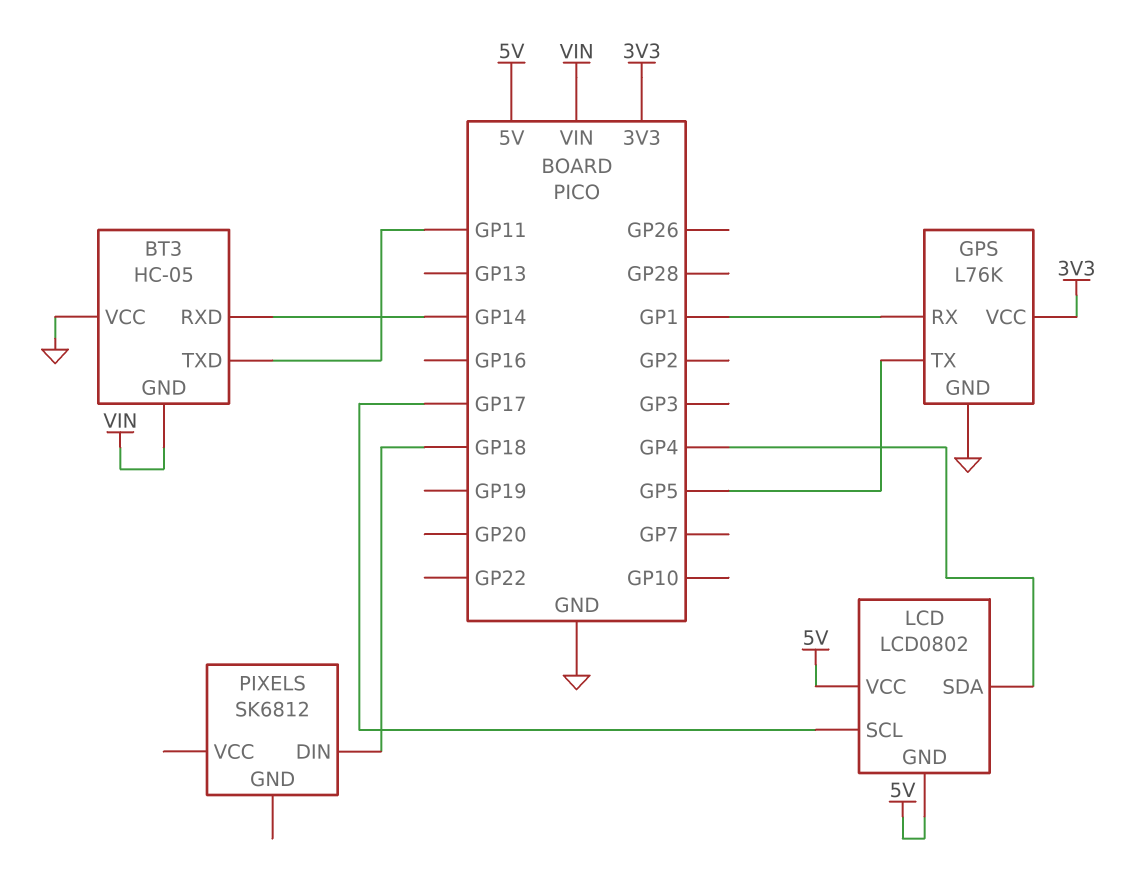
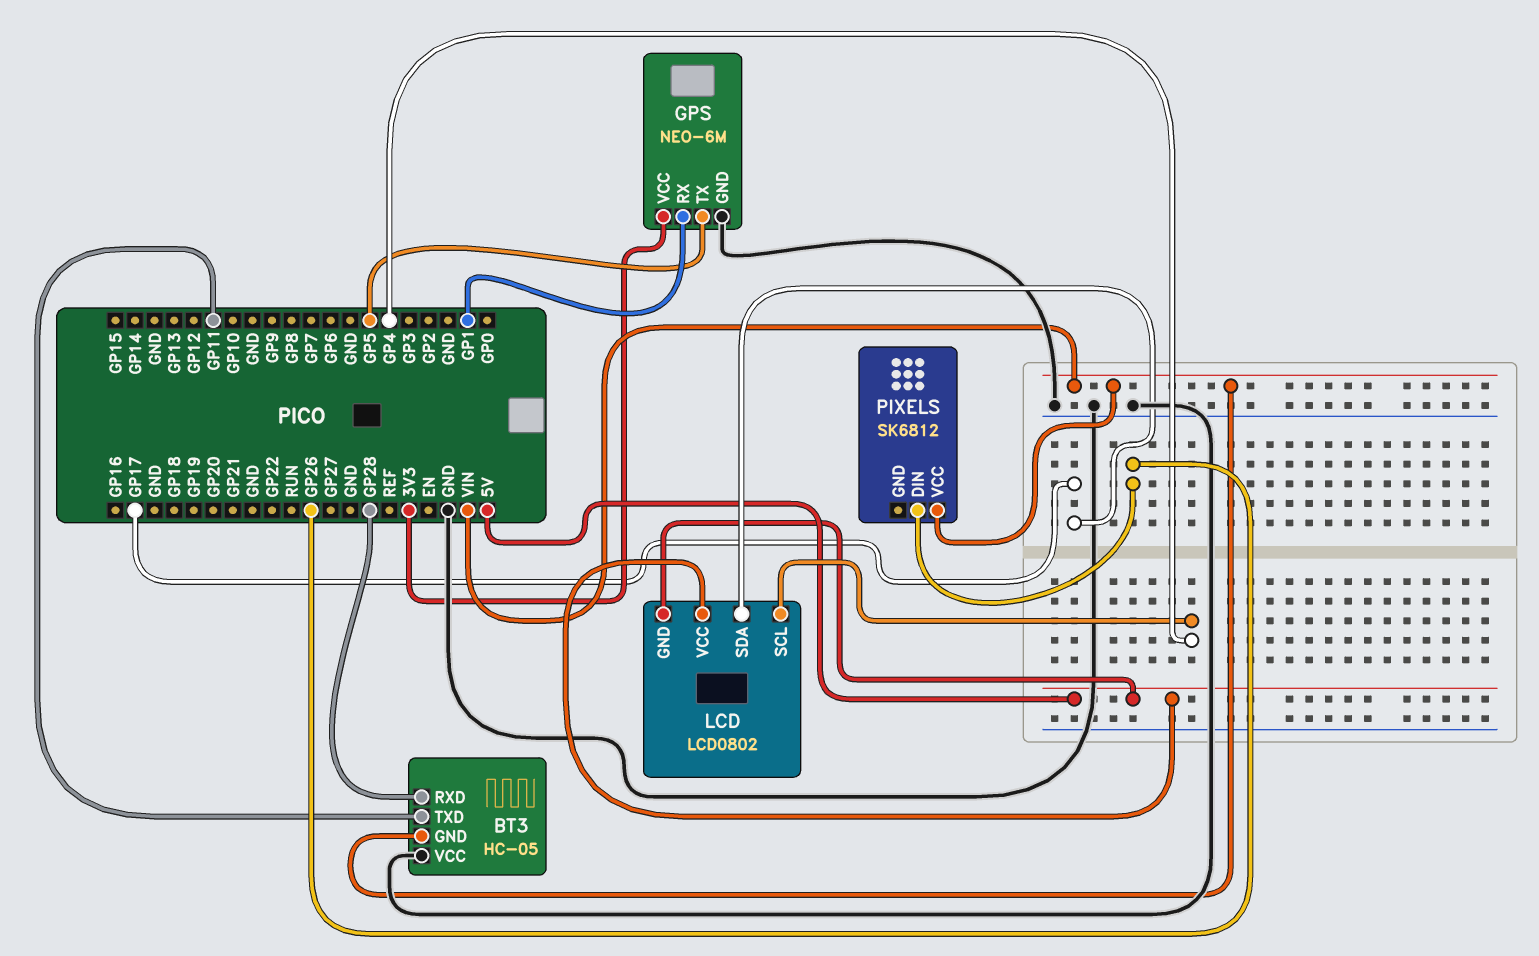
BT3 pin RXD: GP14 -> GP28
GPS: L76K -> NEO-6M
LCD pin SCL: GP17 -> GP4
LCD pin SDA: GP4 -> GP17
PIXELS pin DIN: GP18 -> GP26
PIXELS pin VCC: none -> VIN

